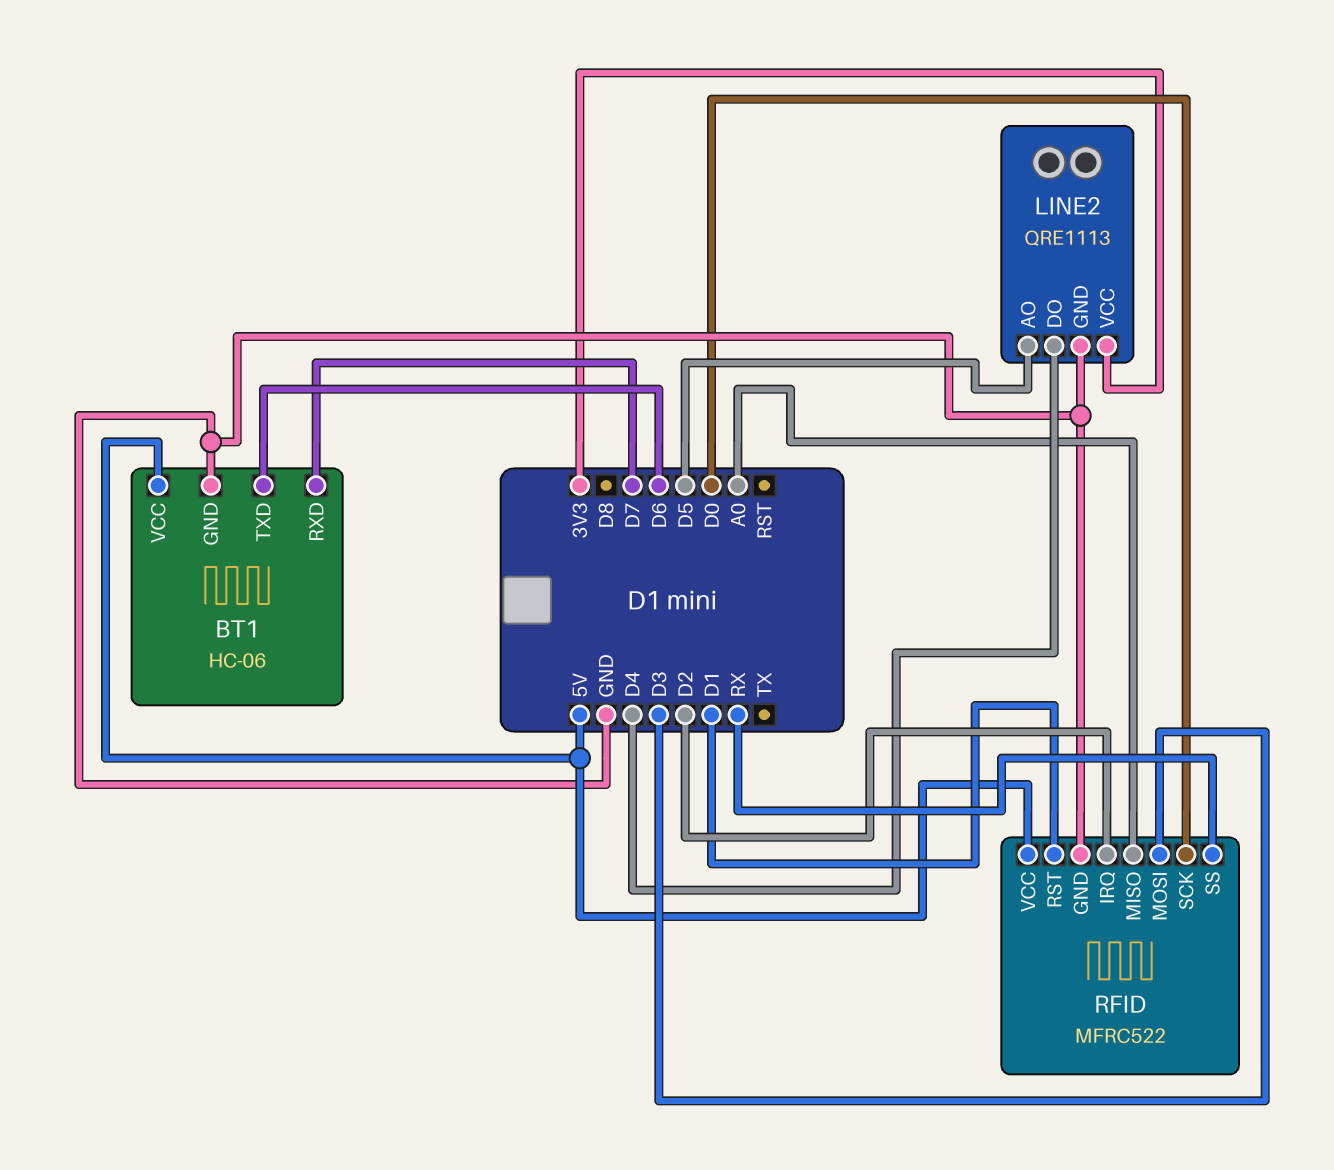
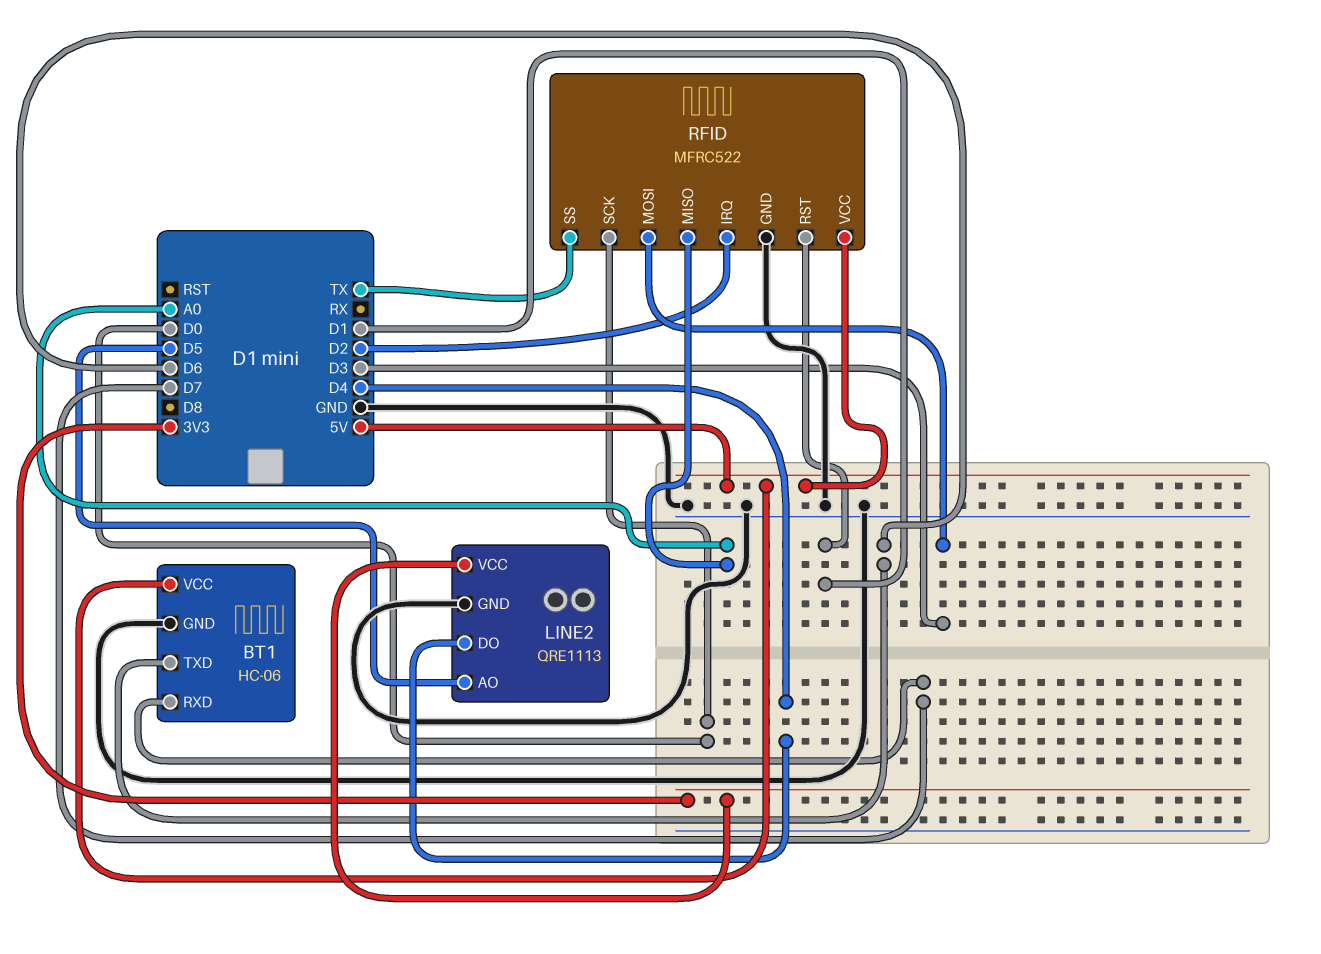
RFID pin SS: RX -> TX

